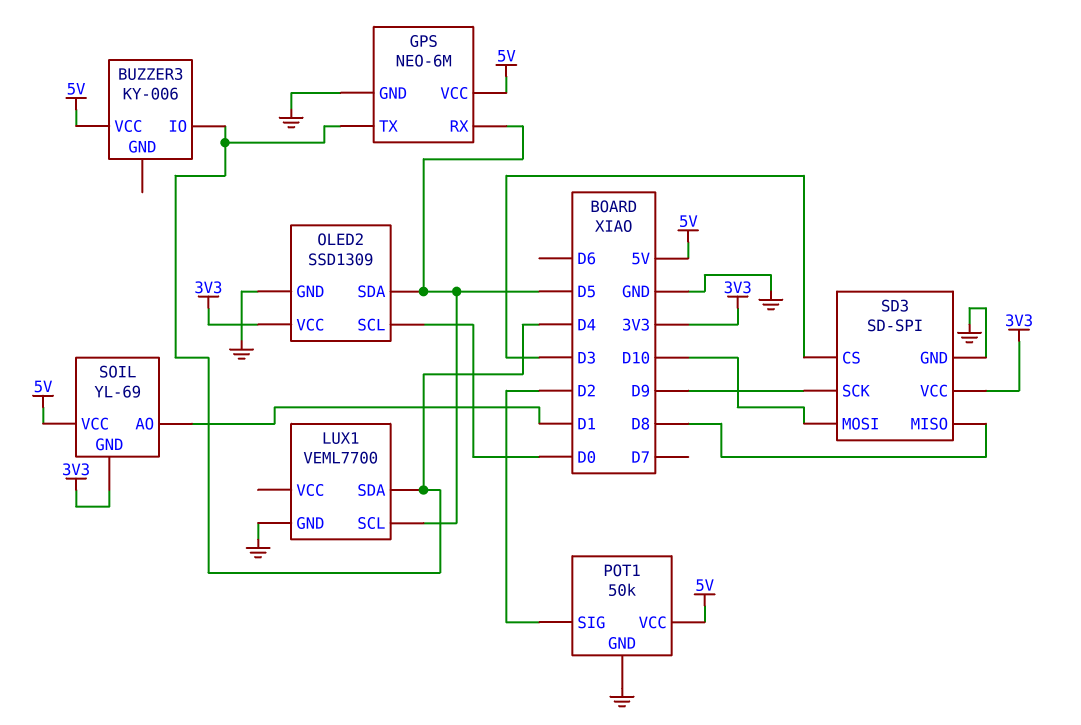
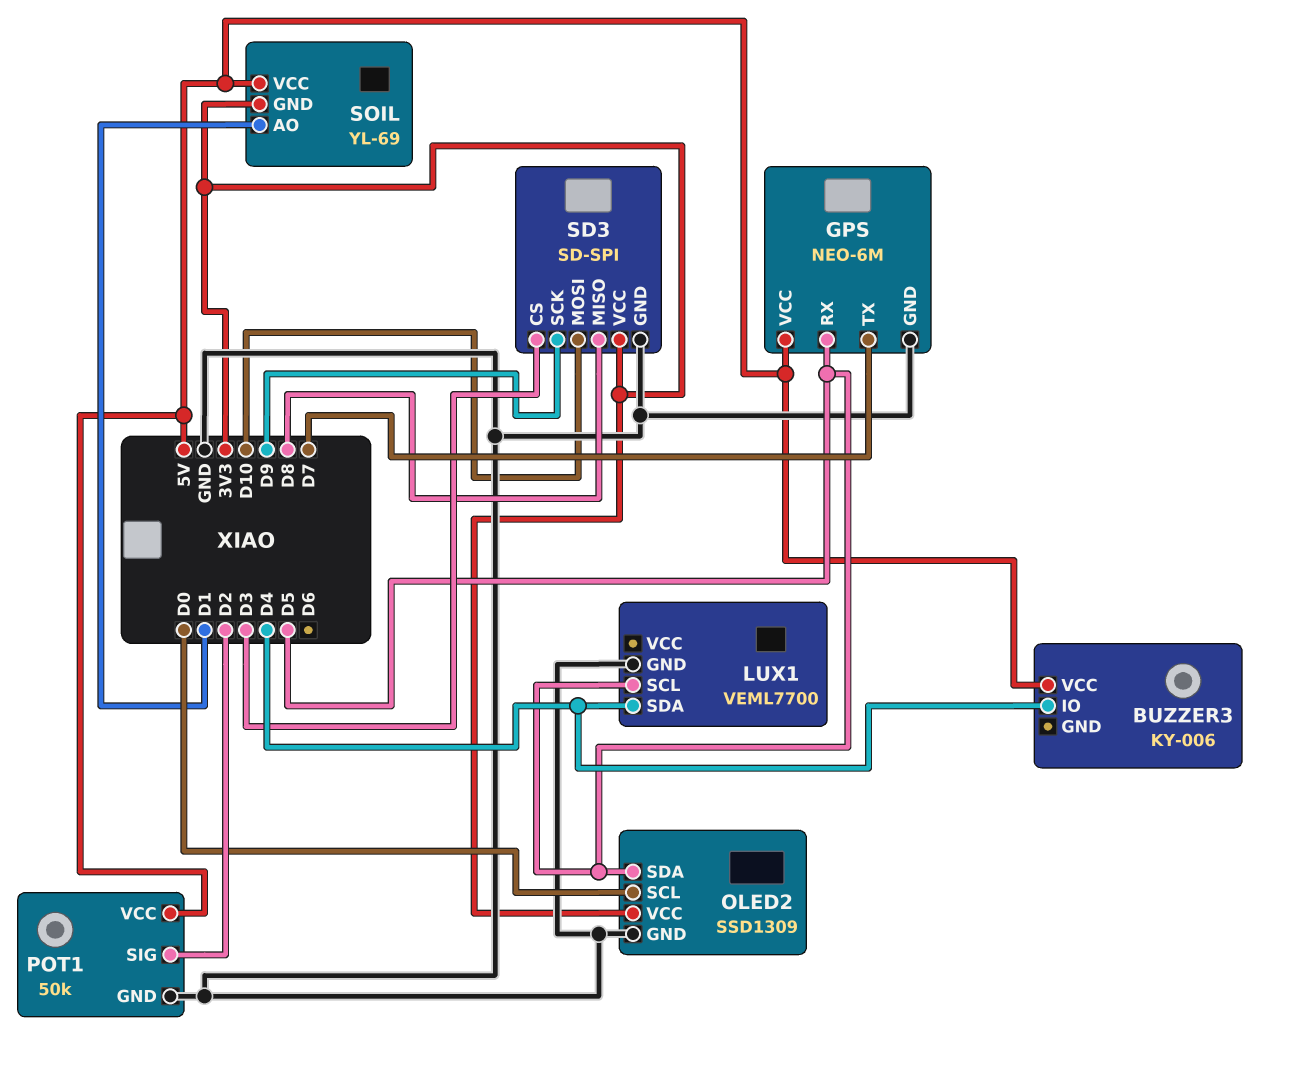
GPS pin TX: D4 -> D7

